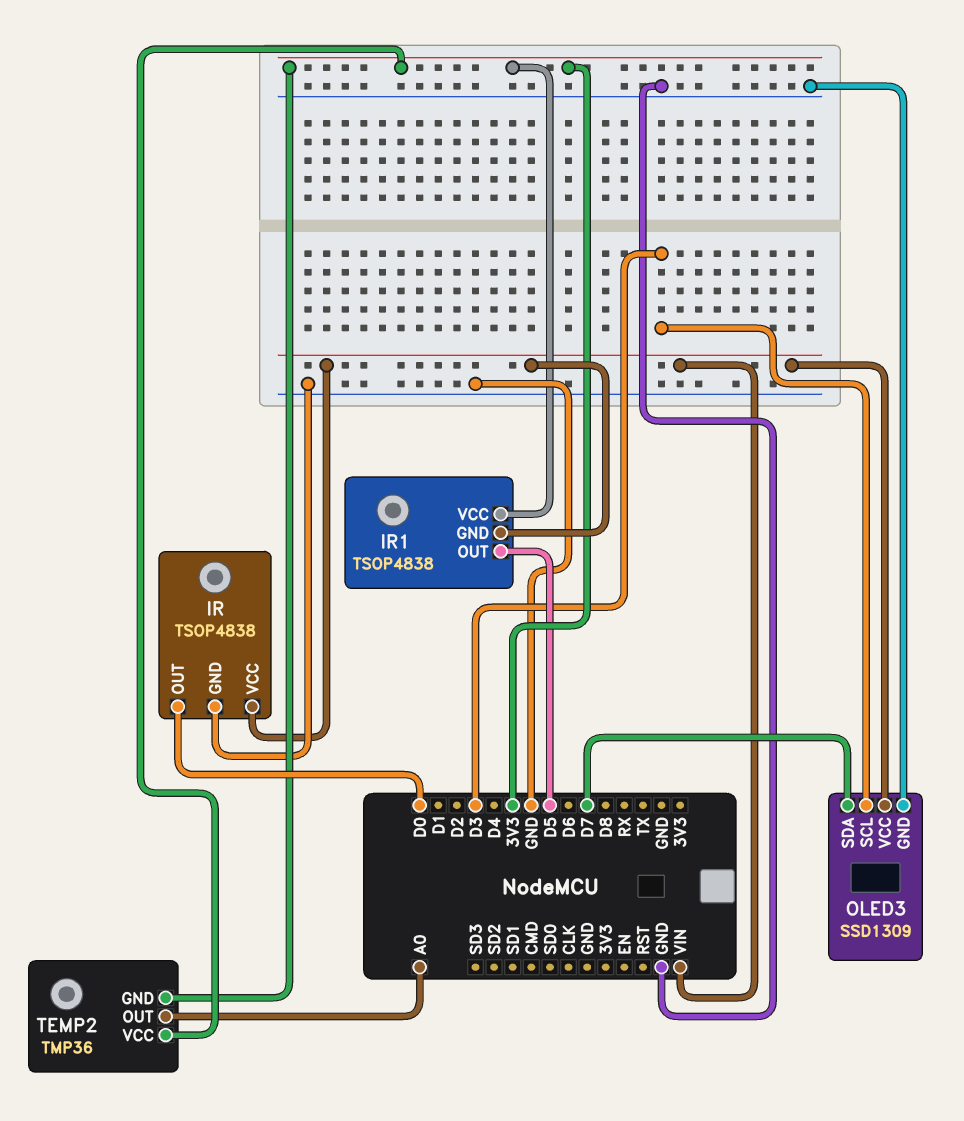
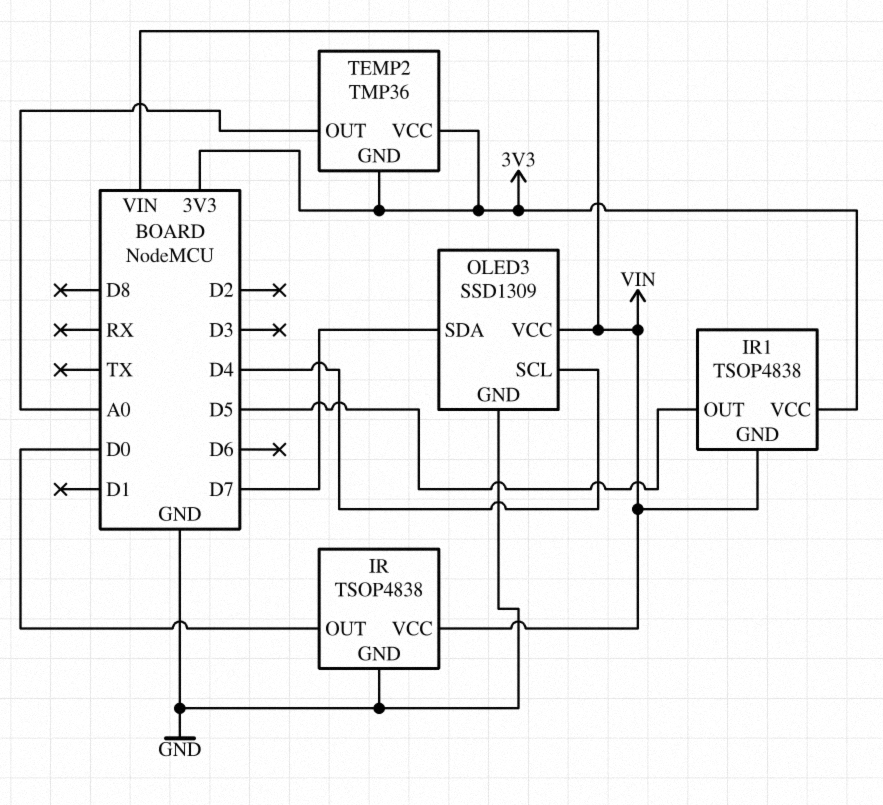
OLED3 pin SCL: D3 -> D4

